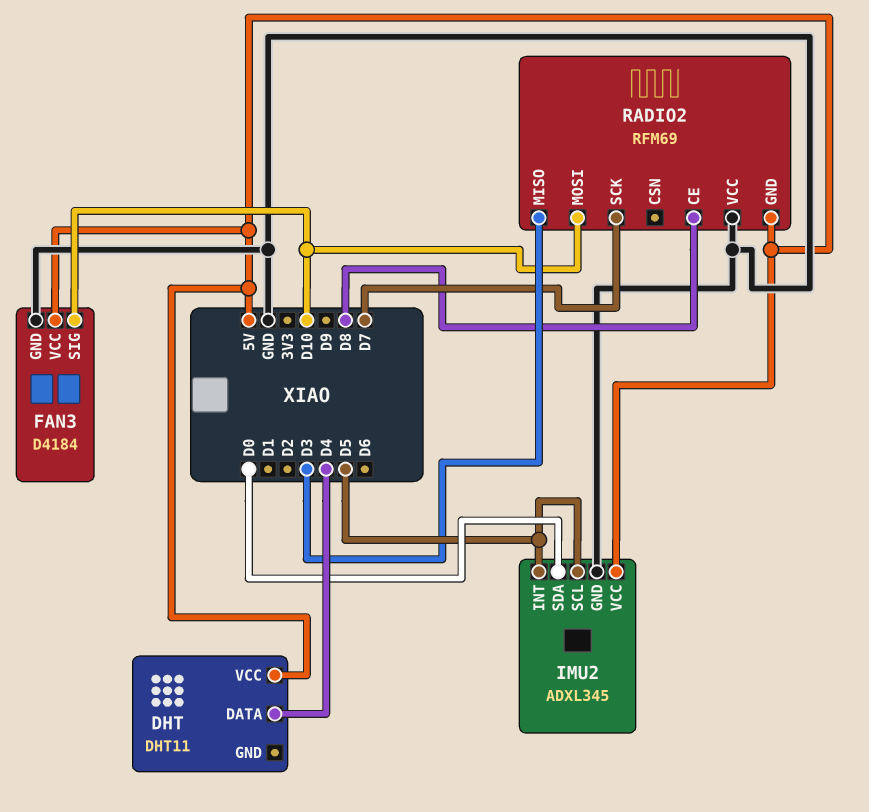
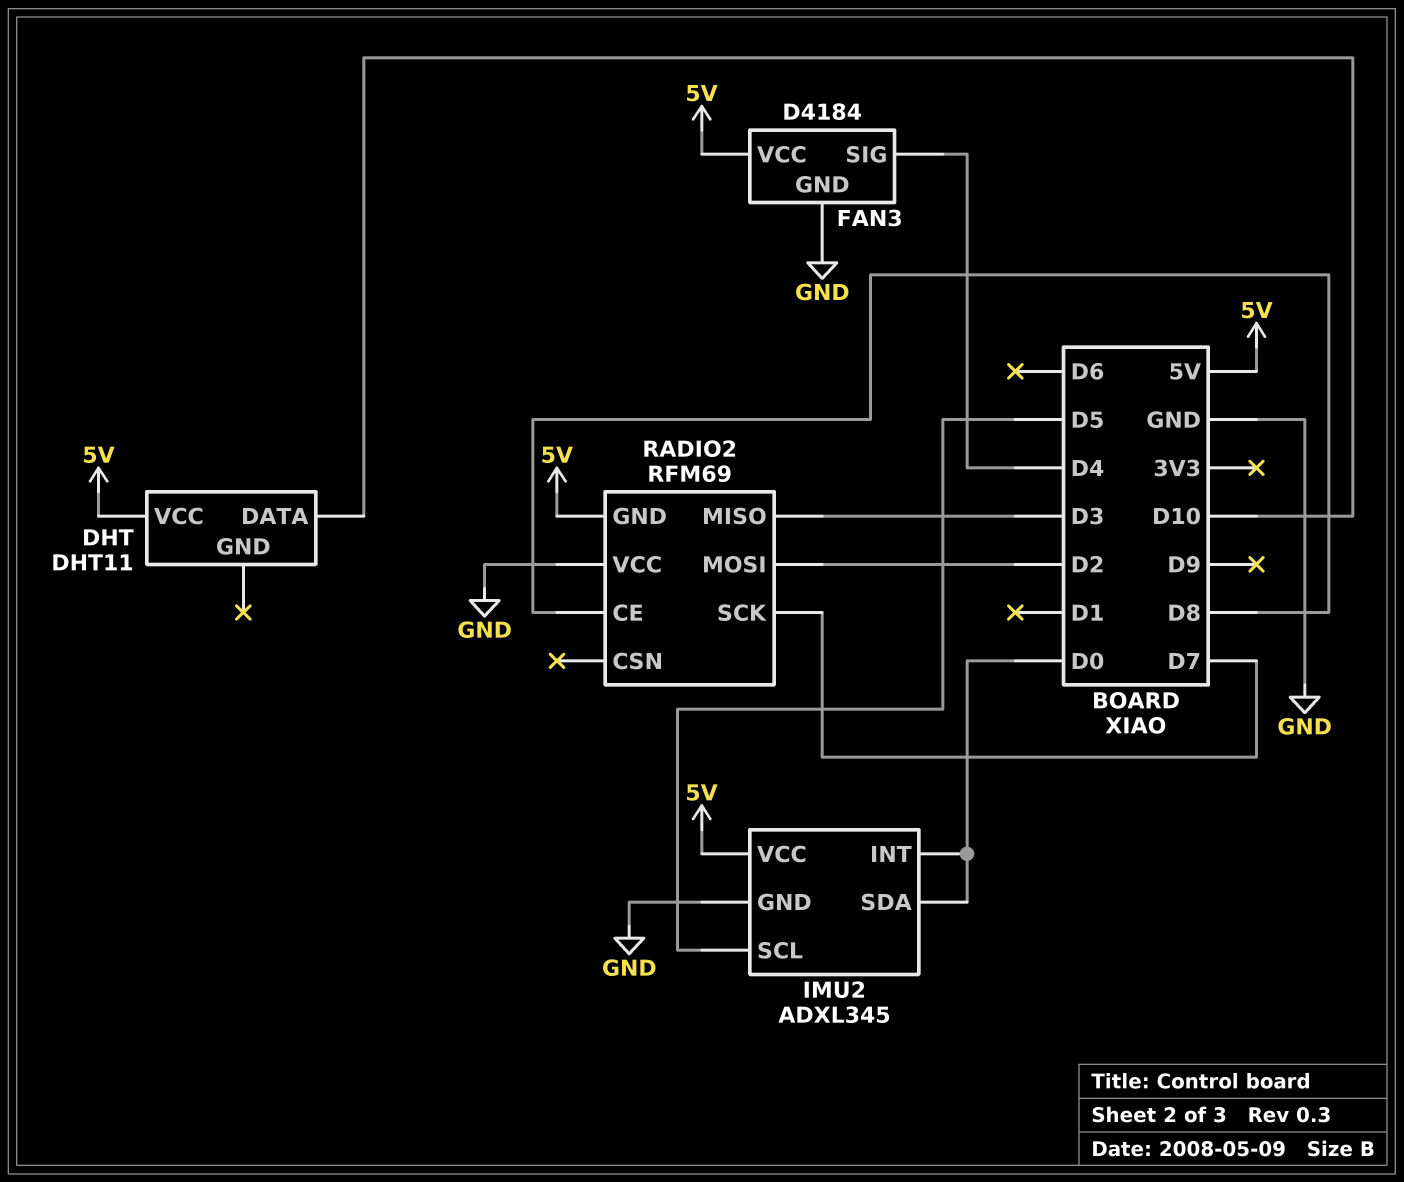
DHT pin DATA: D4 -> D10
FAN3 pin SIG: D10 -> D4
IMU2 pin INT: D5 -> D0
RADIO2 pin MOSI: D10 -> D2

